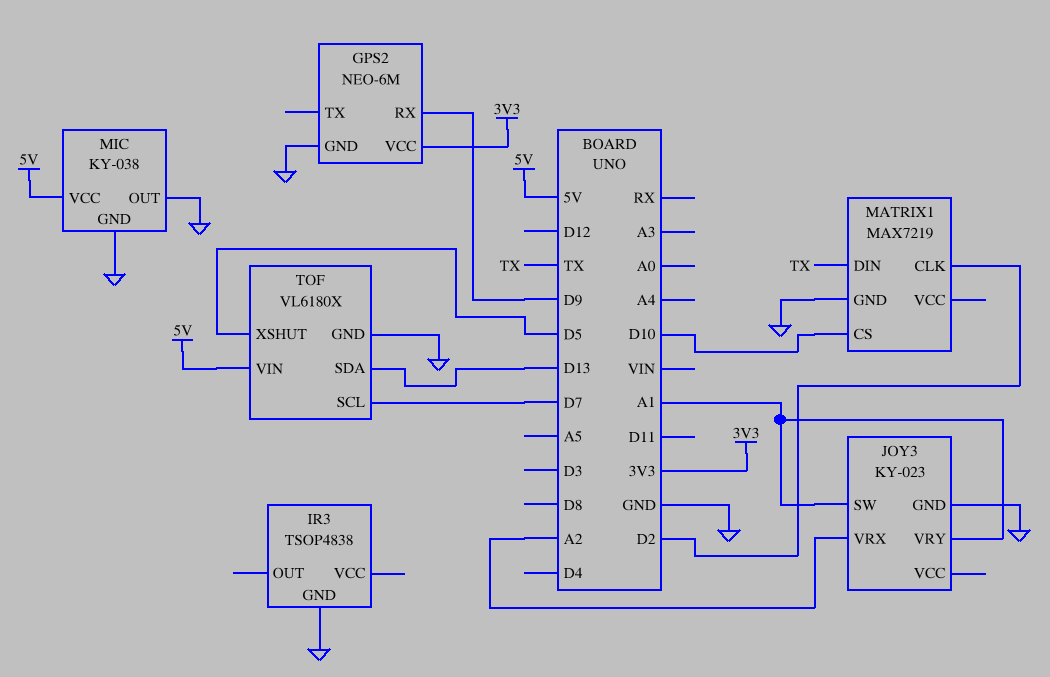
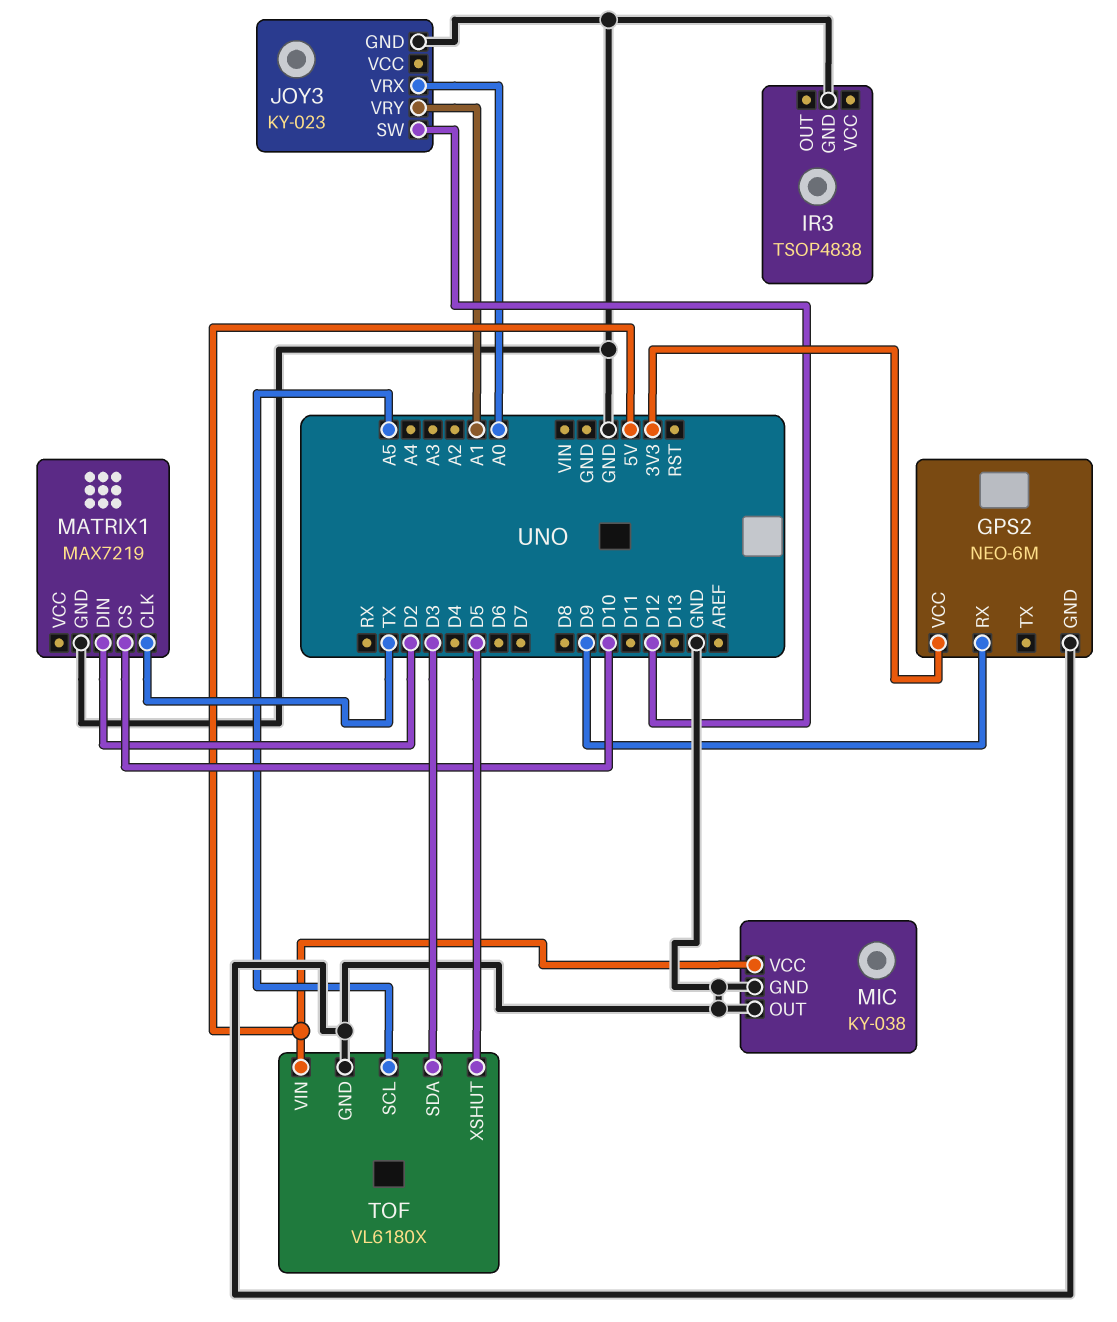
JOY3 pin SW: A1 -> D12
JOY3 pin VRX: A2 -> A0
MATRIX1 pin CLK: D2 -> TX
MATRIX1 pin DIN: TX -> D2
TOF pin SCL: D7 -> A5
TOF pin SDA: D13 -> D3

